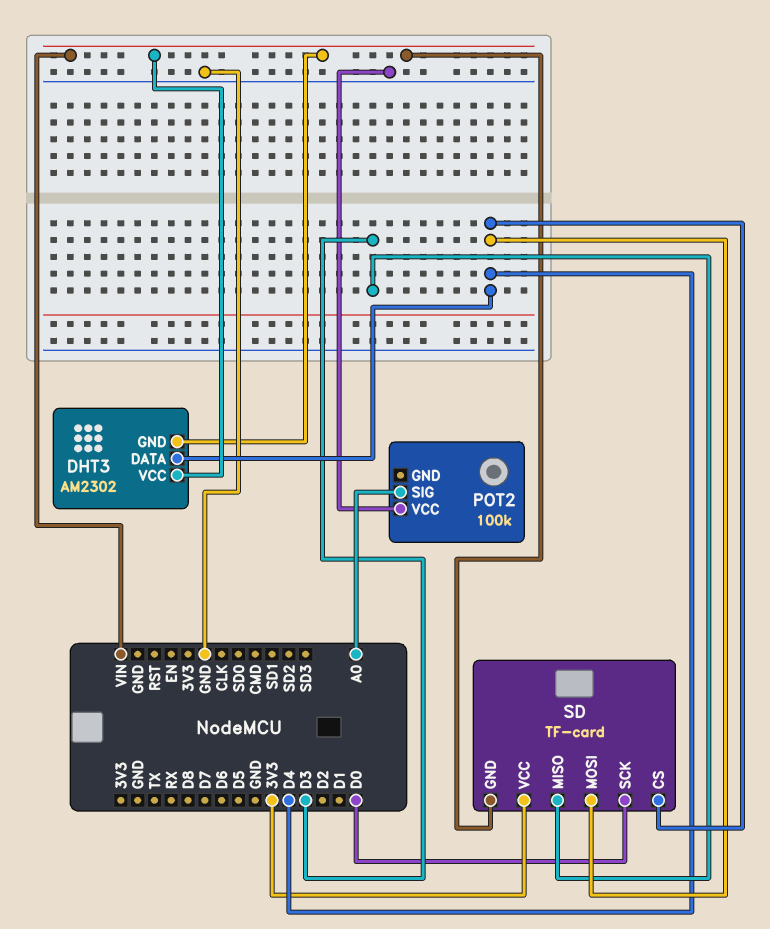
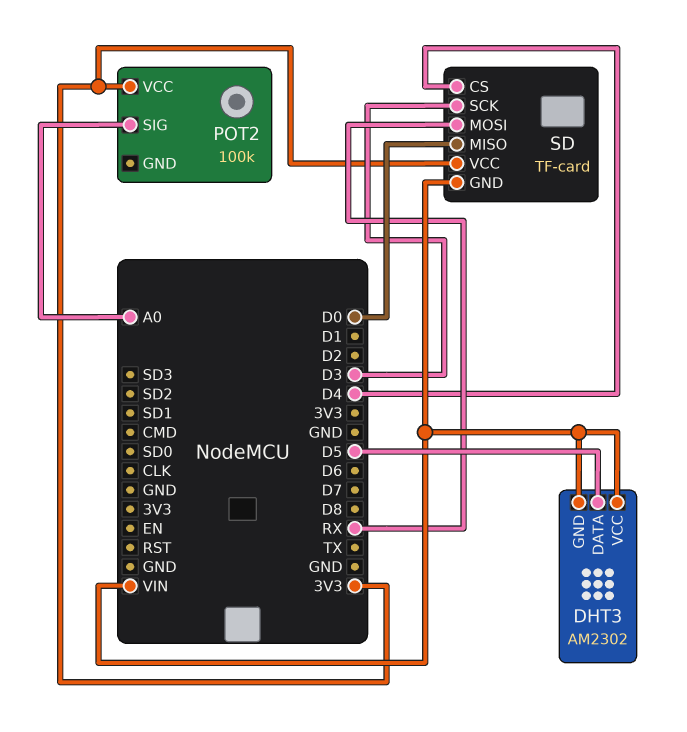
DHT3 pin DATA: D4 -> D5
POT2 pin VCC: GND -> 3V3
SD pin MISO: D3 -> D0
SD pin MOSI: D4 -> RX
SD pin SCK: D0 -> D3

